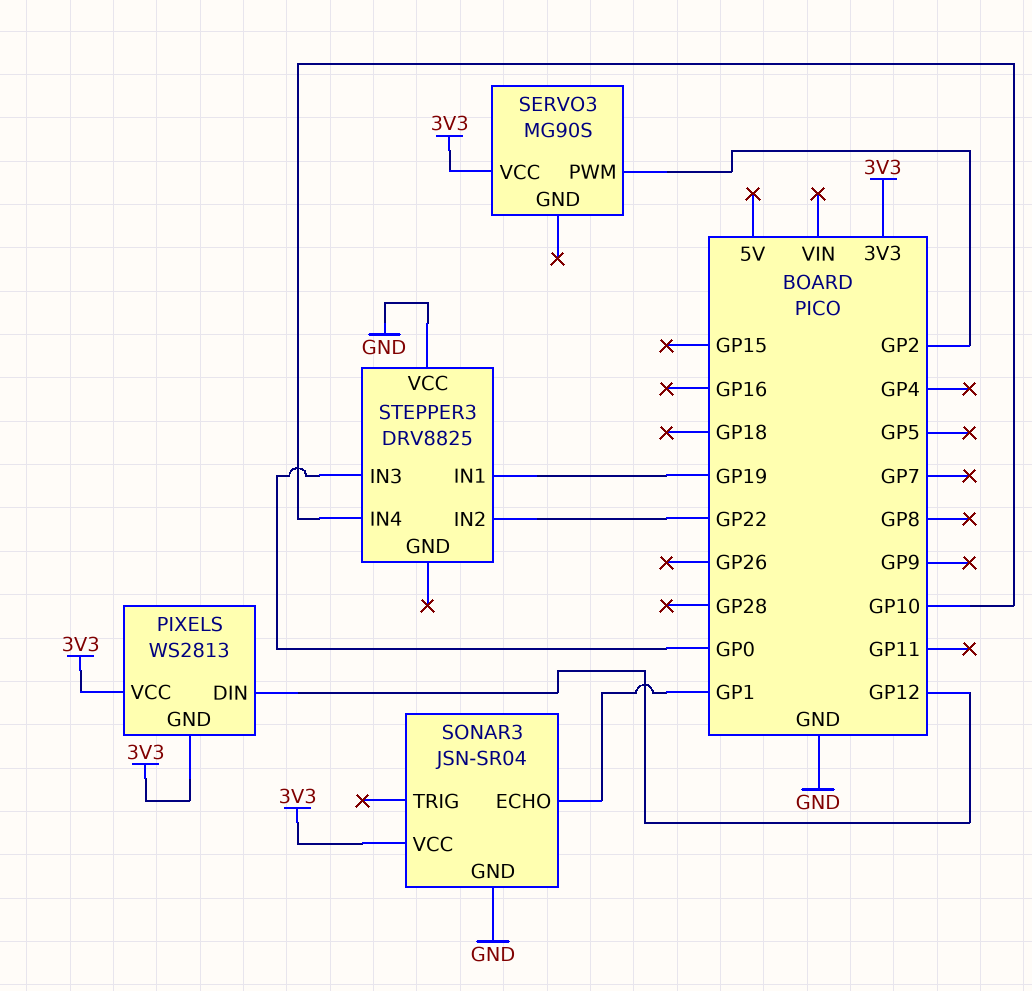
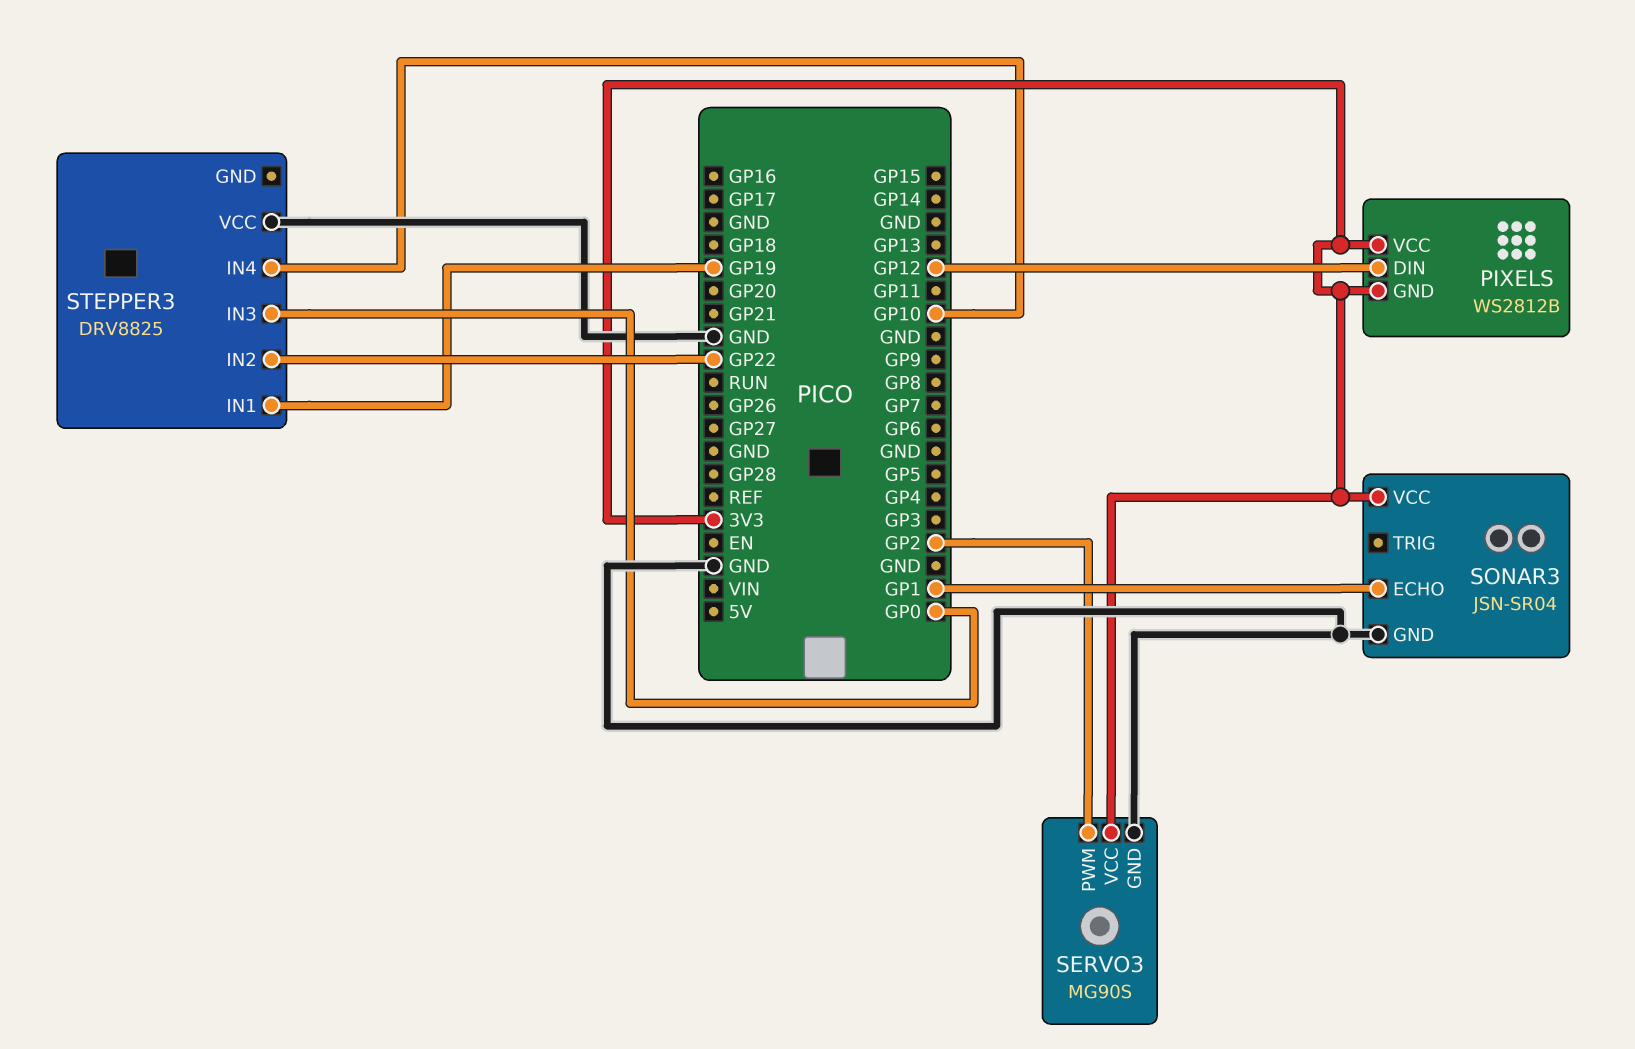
PIXELS: WS2813 -> WS2812B
SERVO3 pin GND: none -> GND

